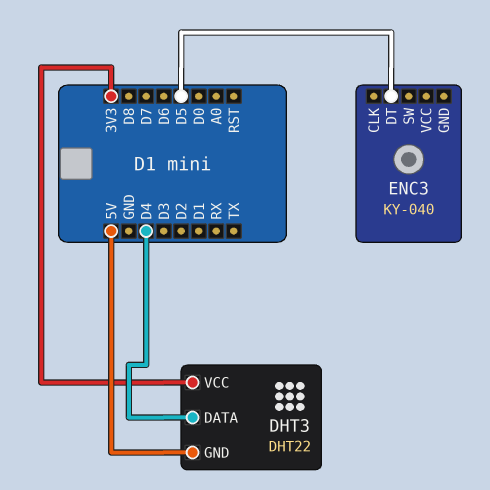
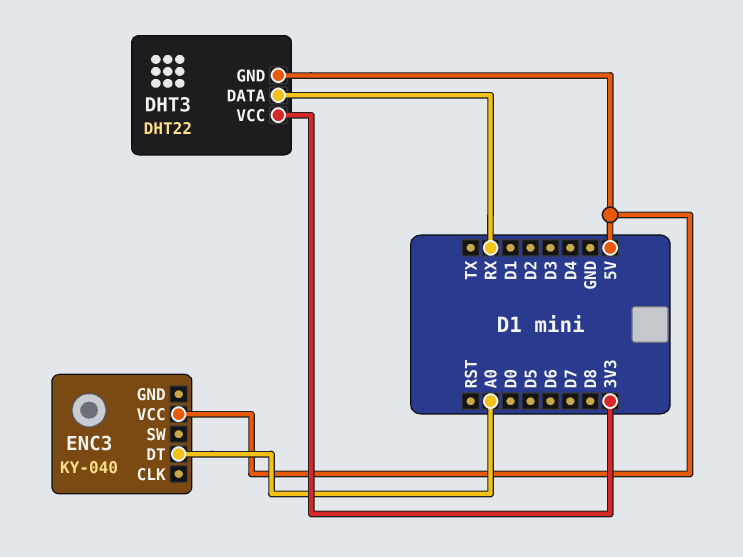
DHT3 pin DATA: D4 -> RX
ENC3 pin DT: D5 -> A0
ENC3 pin VCC: none -> 5V

